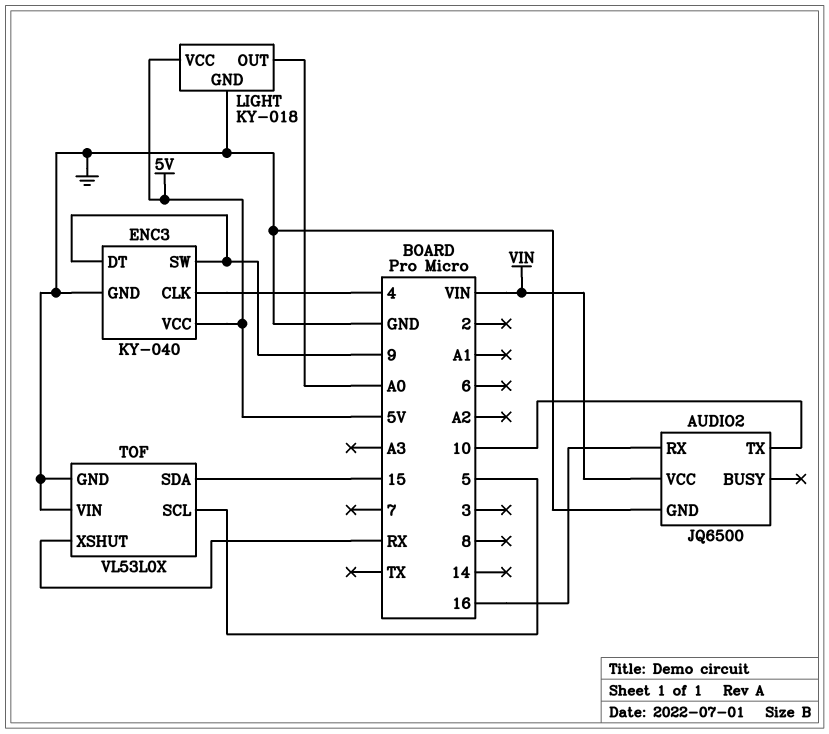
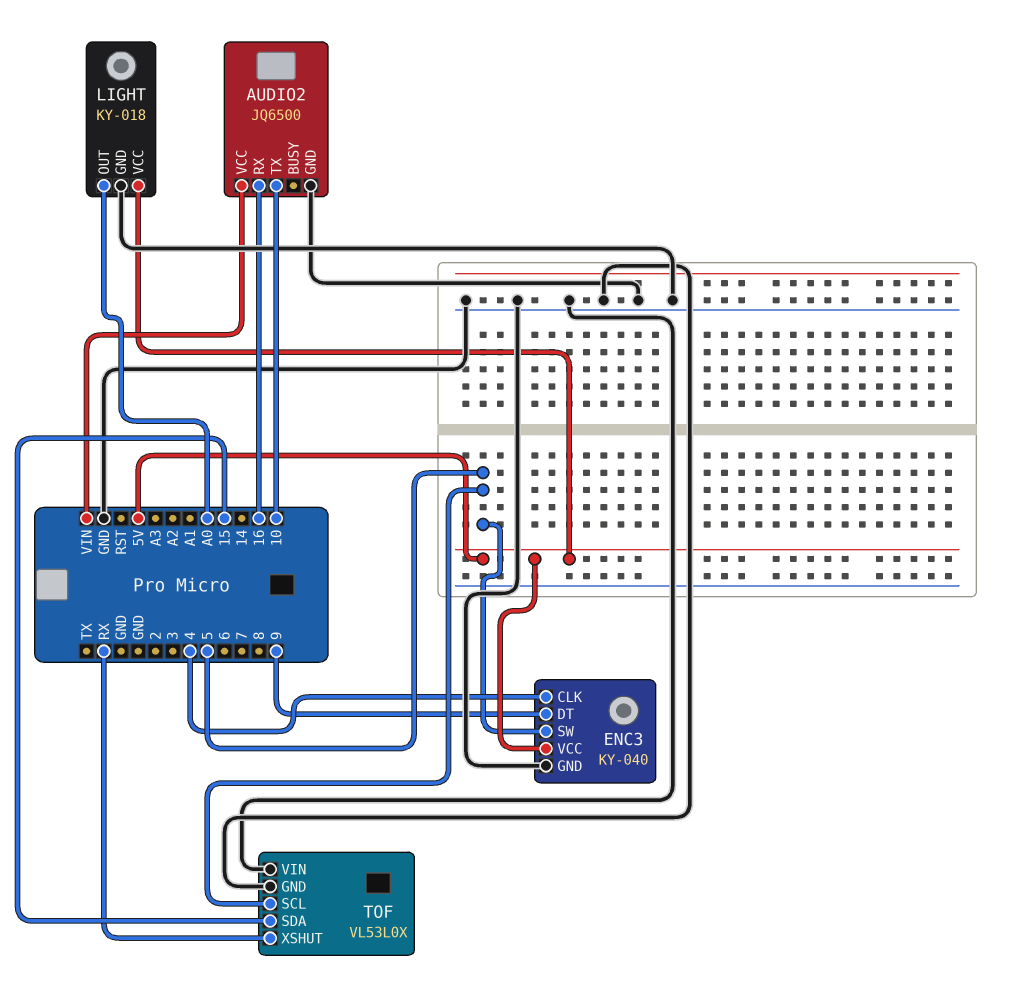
ENC3 pin SW: 9 -> 5

